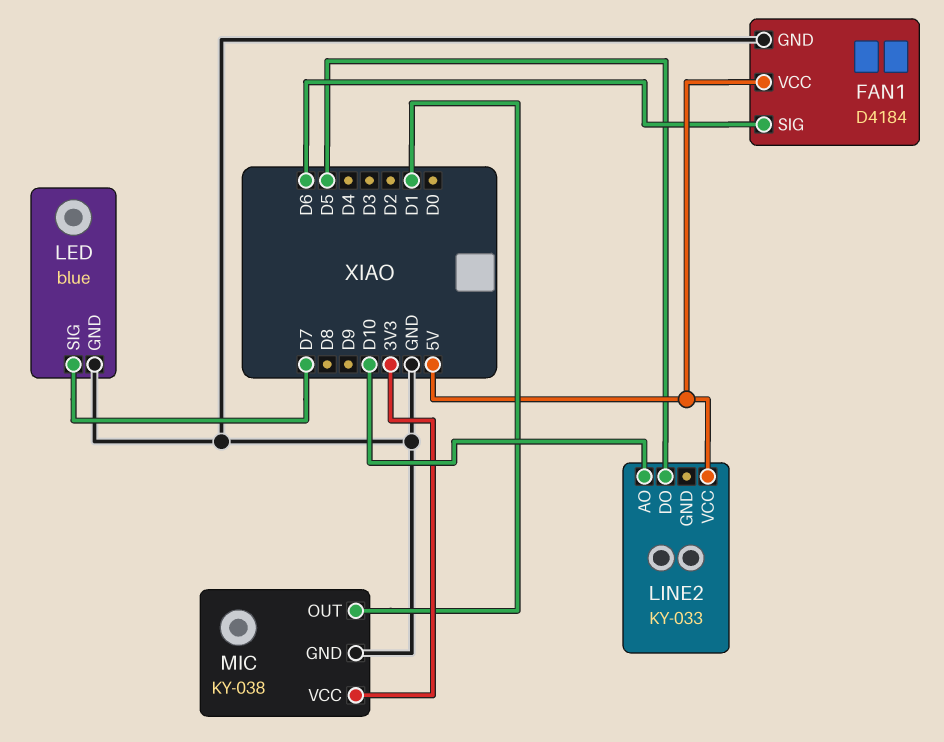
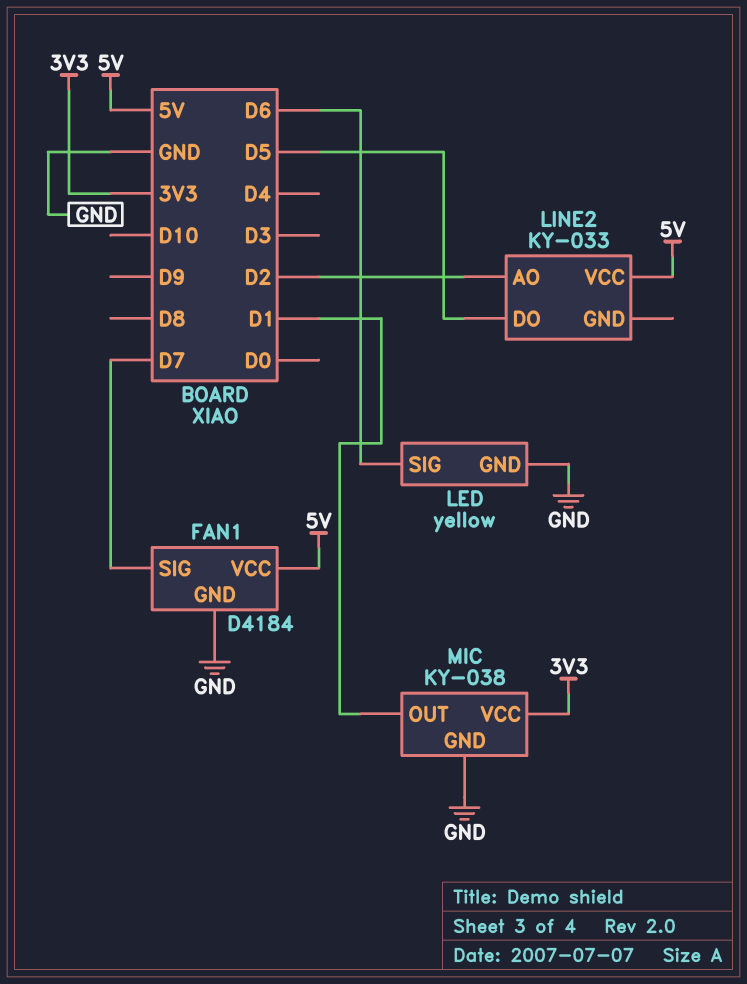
FAN1 pin SIG: D6 -> D7
LED: blue -> yellow
LED pin SIG: D7 -> D6
LINE2 pin AO: D10 -> D2

